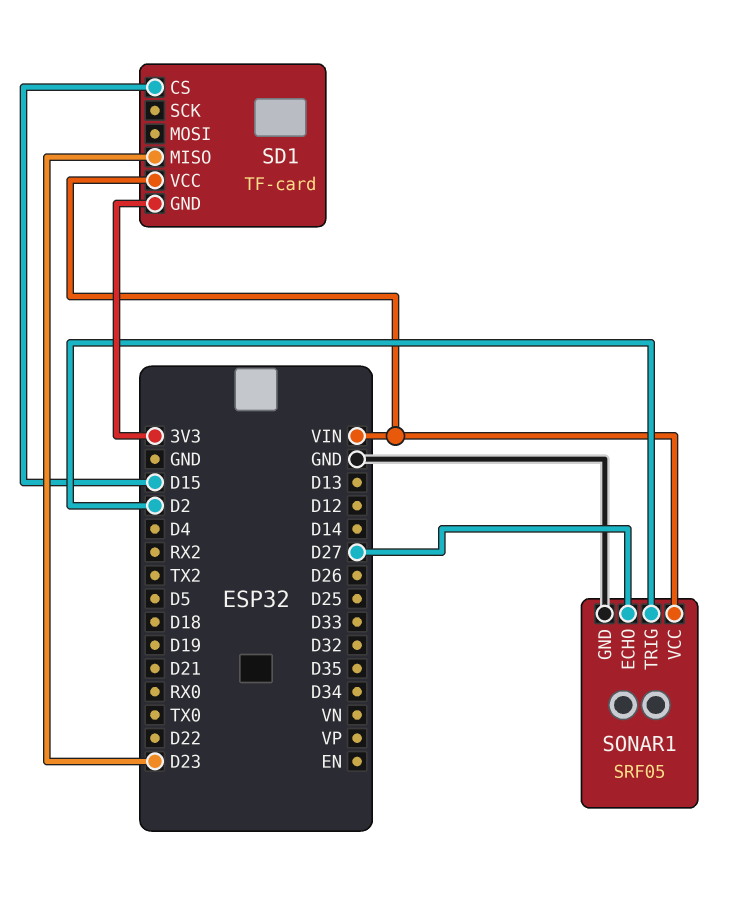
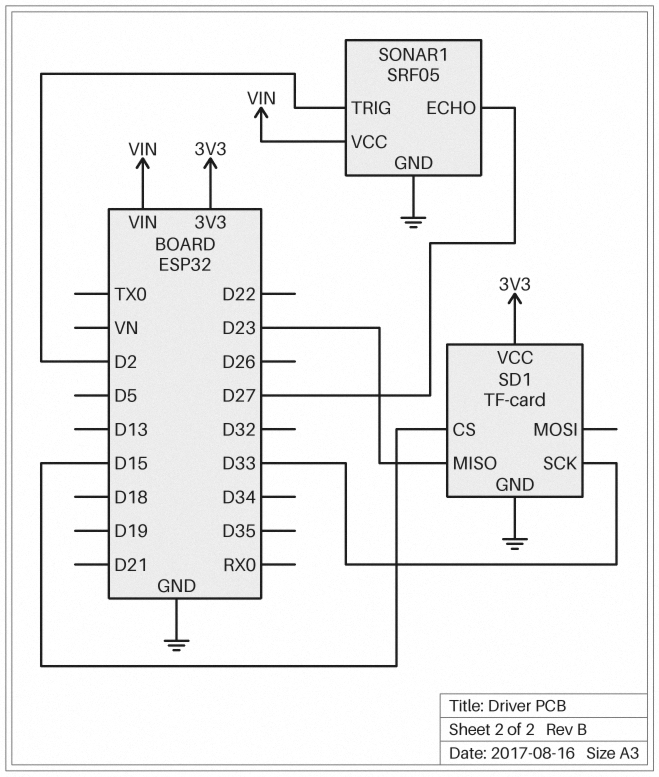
SD1 pin GND: 3V3 -> GND
SD1 pin SCK: none -> D33
SD1 pin VCC: VIN -> 3V3

